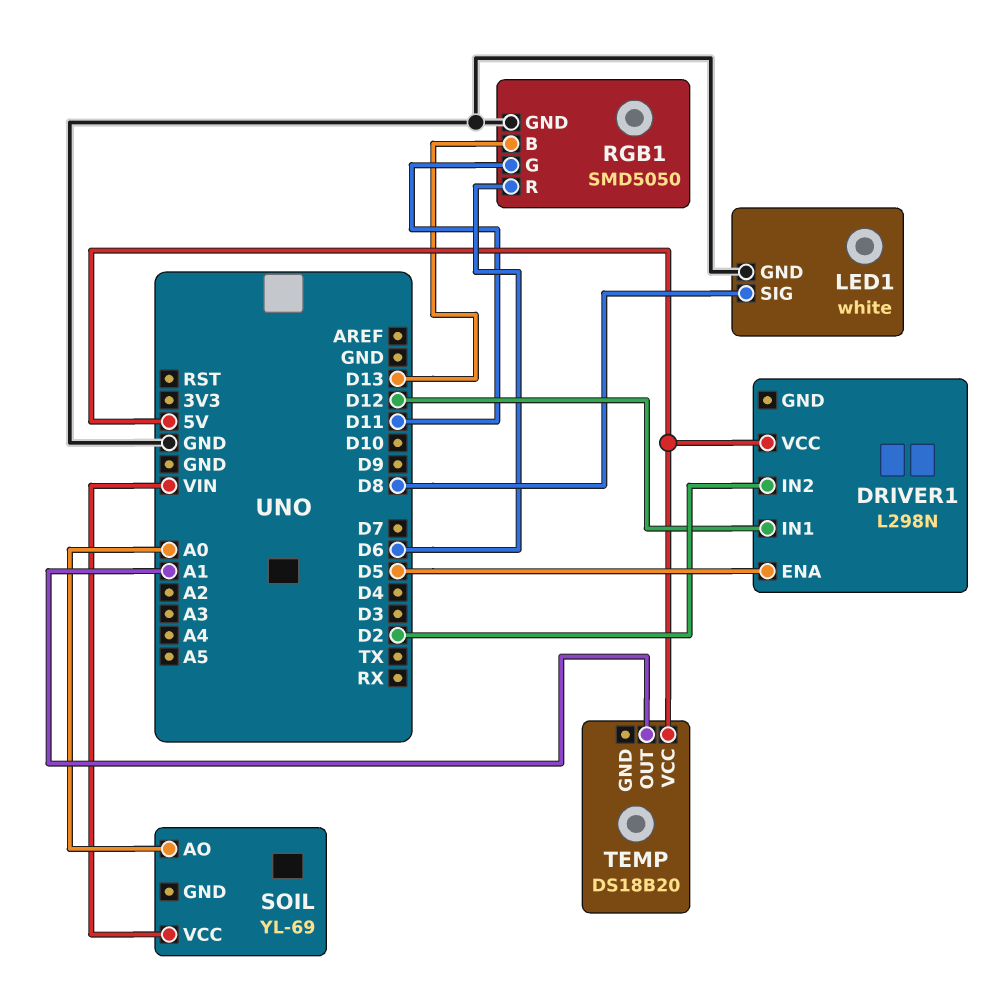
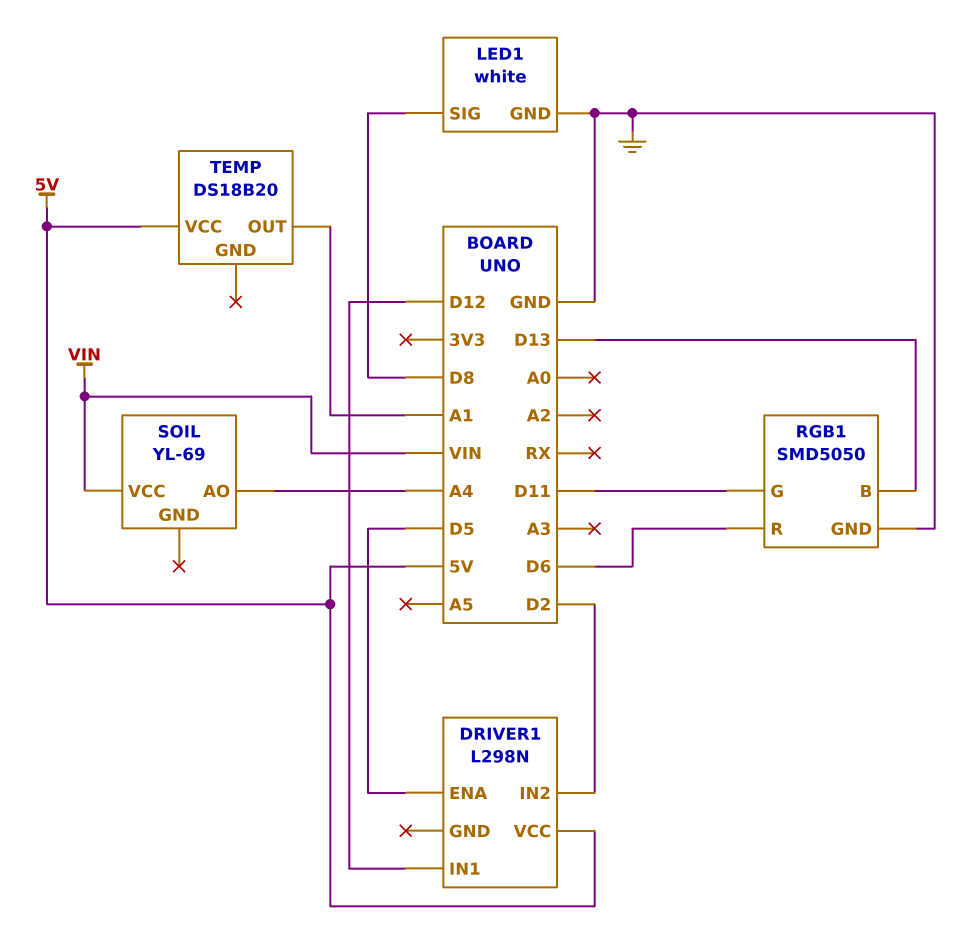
SOIL pin AO: A0 -> A4

